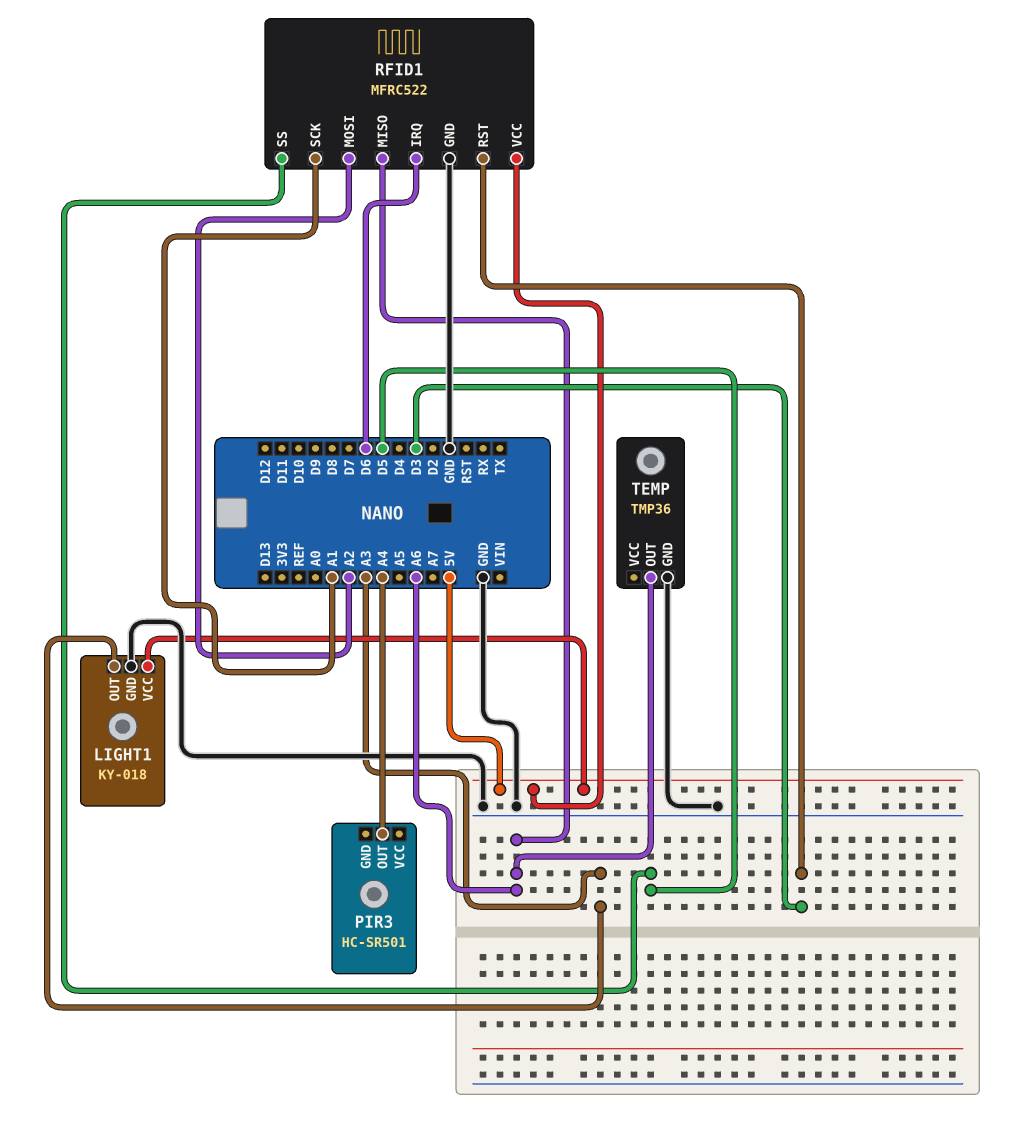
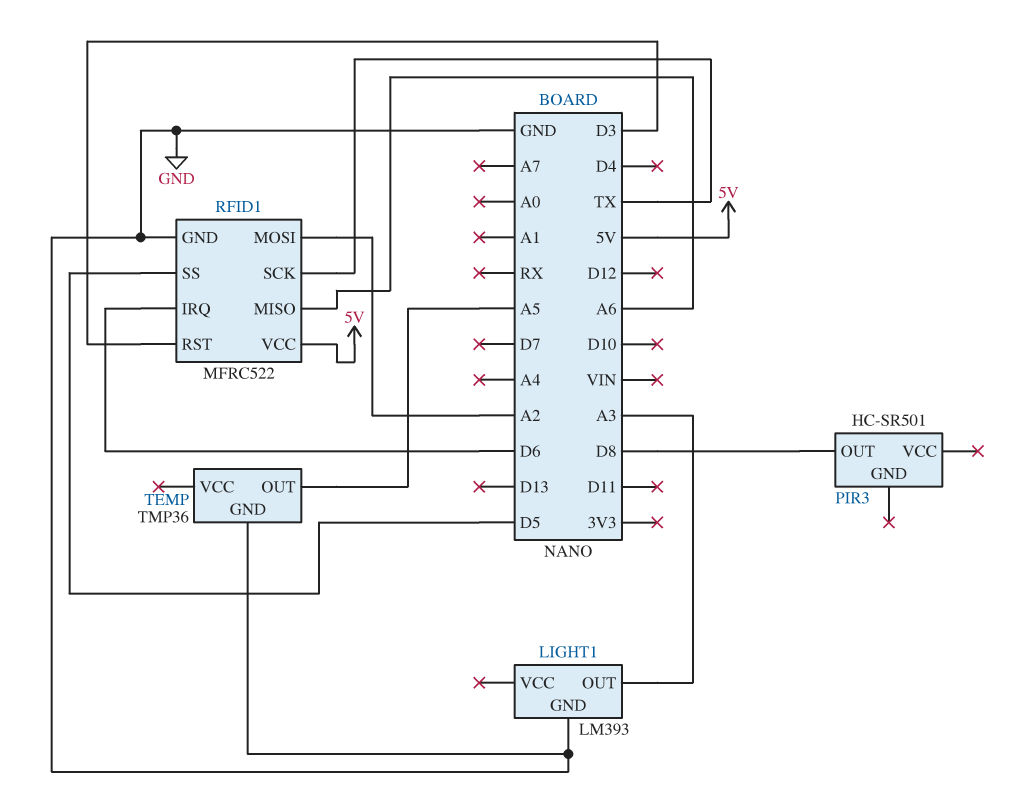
LIGHT1: KY-018 -> LM393
LIGHT1 pin VCC: 5V -> none
PIR3 pin OUT: A4 -> D8
RFID1 pin SCK: A1 -> TX
TEMP pin OUT: A6 -> A5

